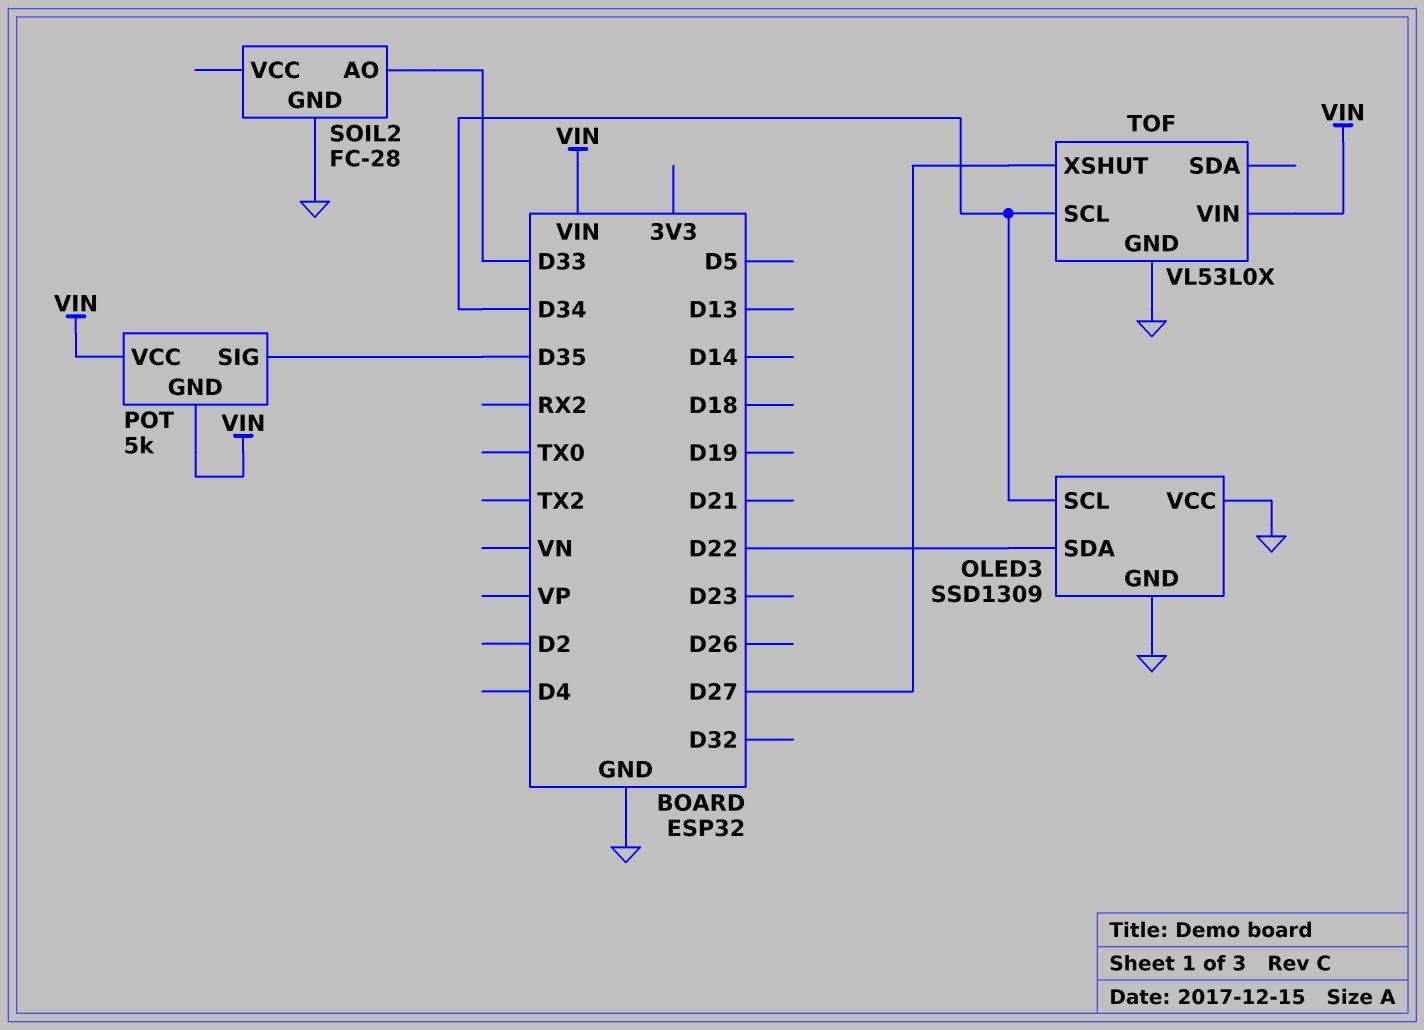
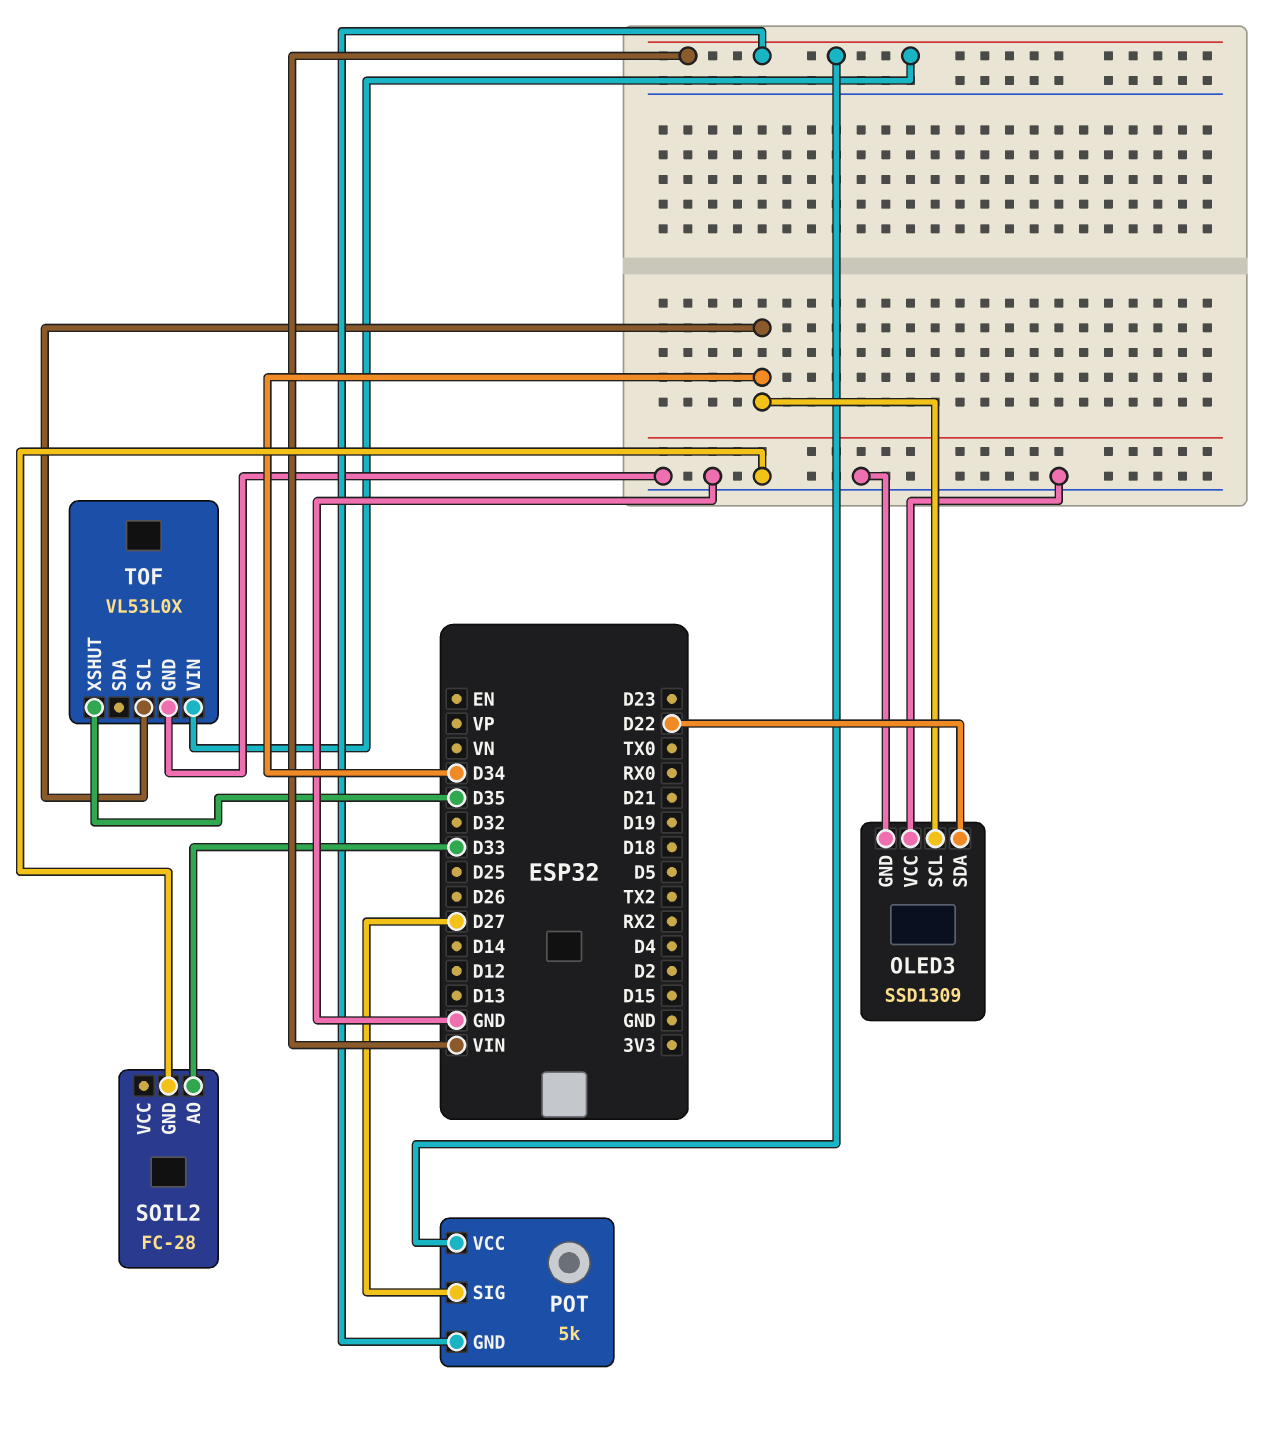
POT pin SIG: D35 -> D27
TOF pin XSHUT: D27 -> D35

